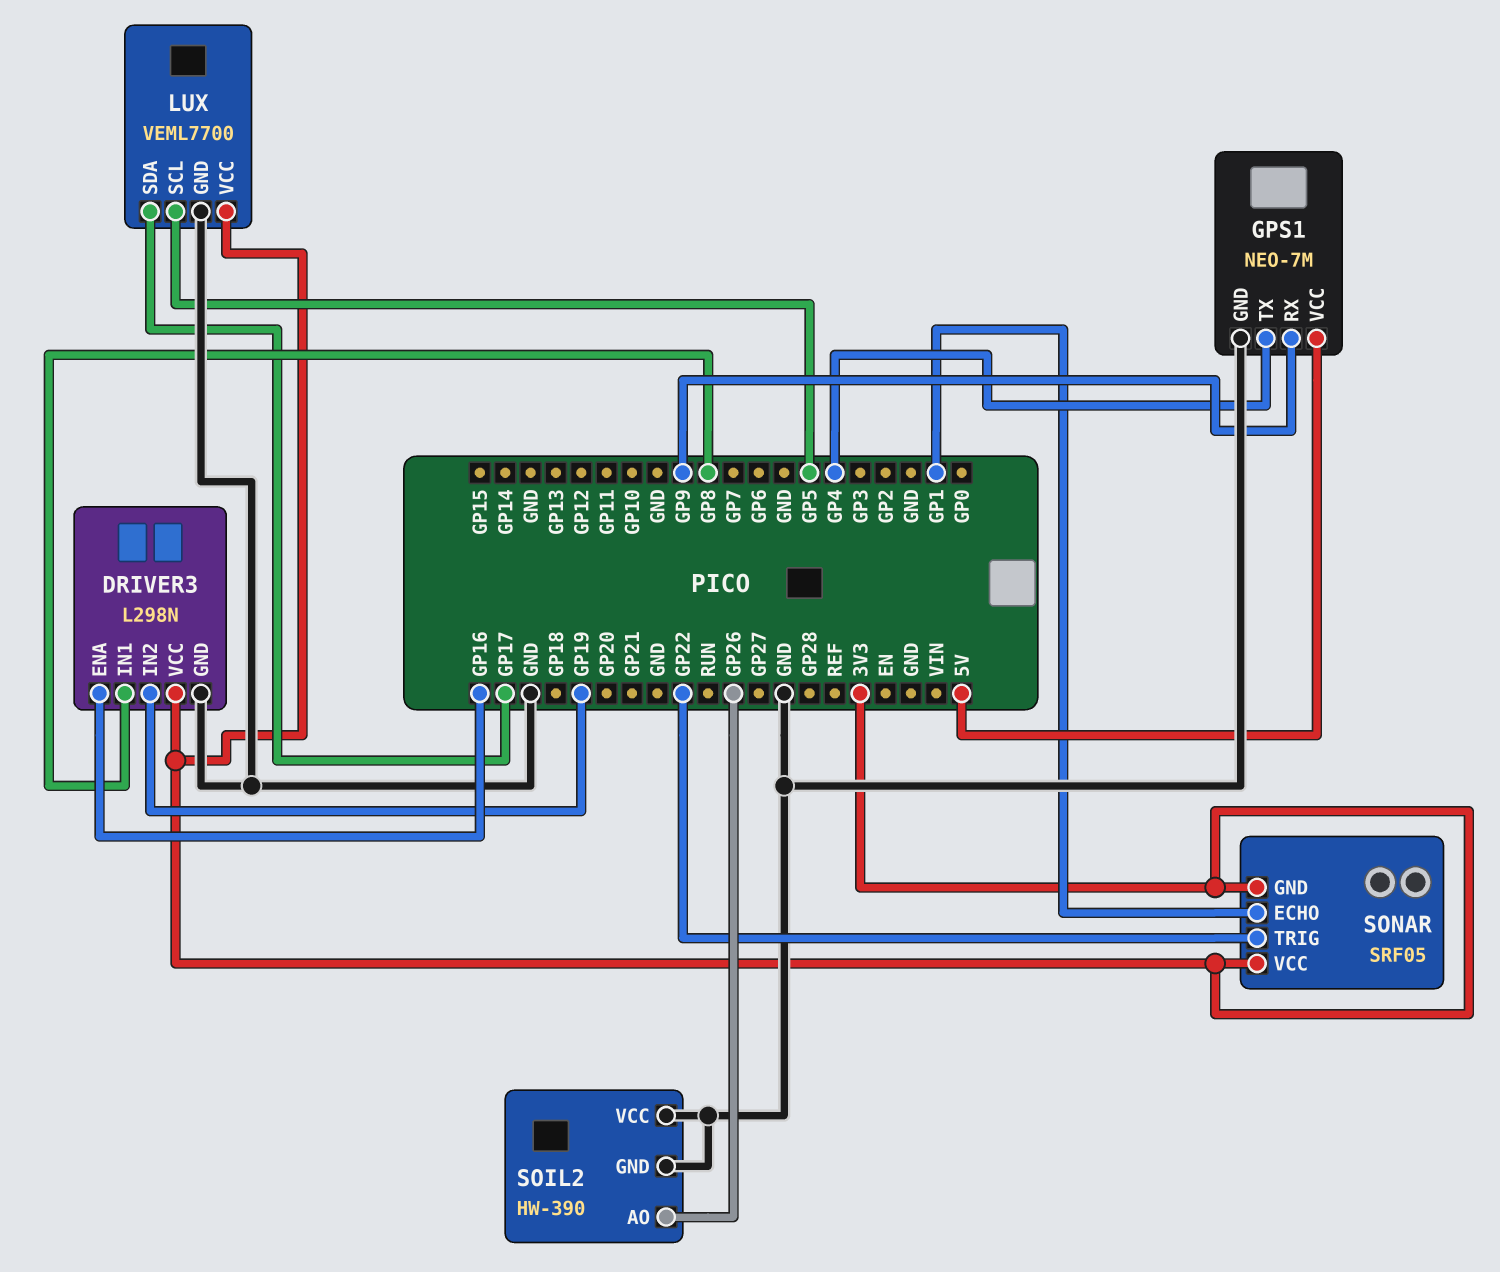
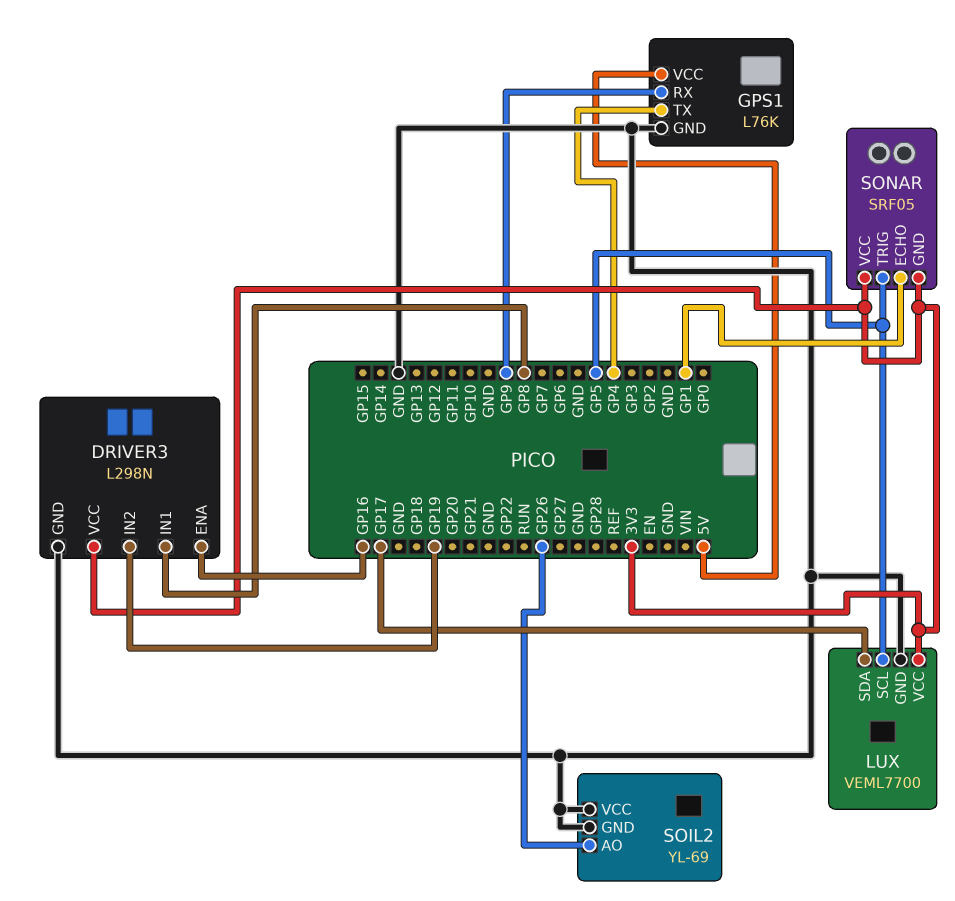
GPS1: NEO-7M -> L76K
SOIL2: HW-390 -> YL-69
SONAR pin TRIG: GP22 -> GP5

